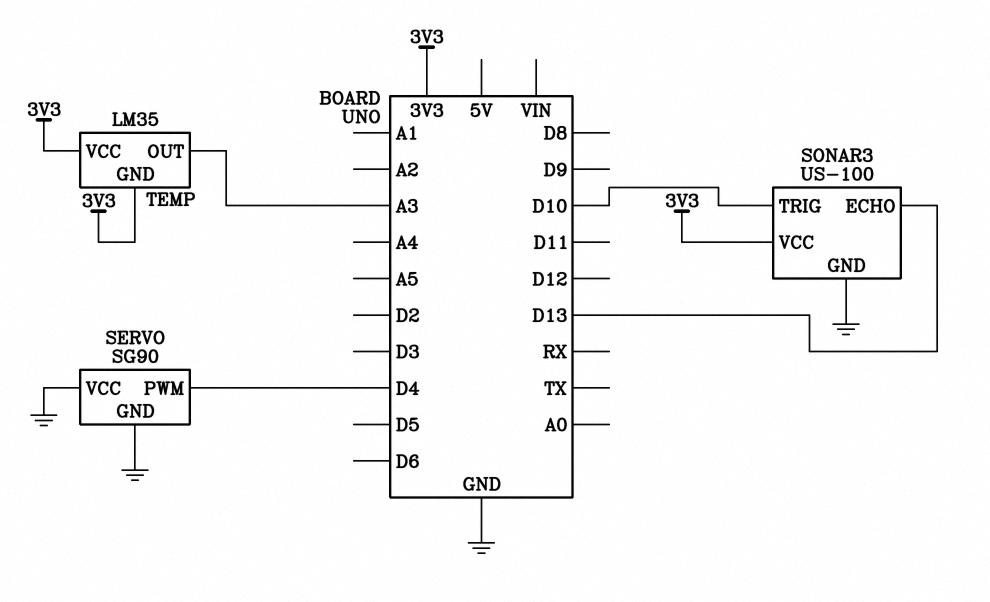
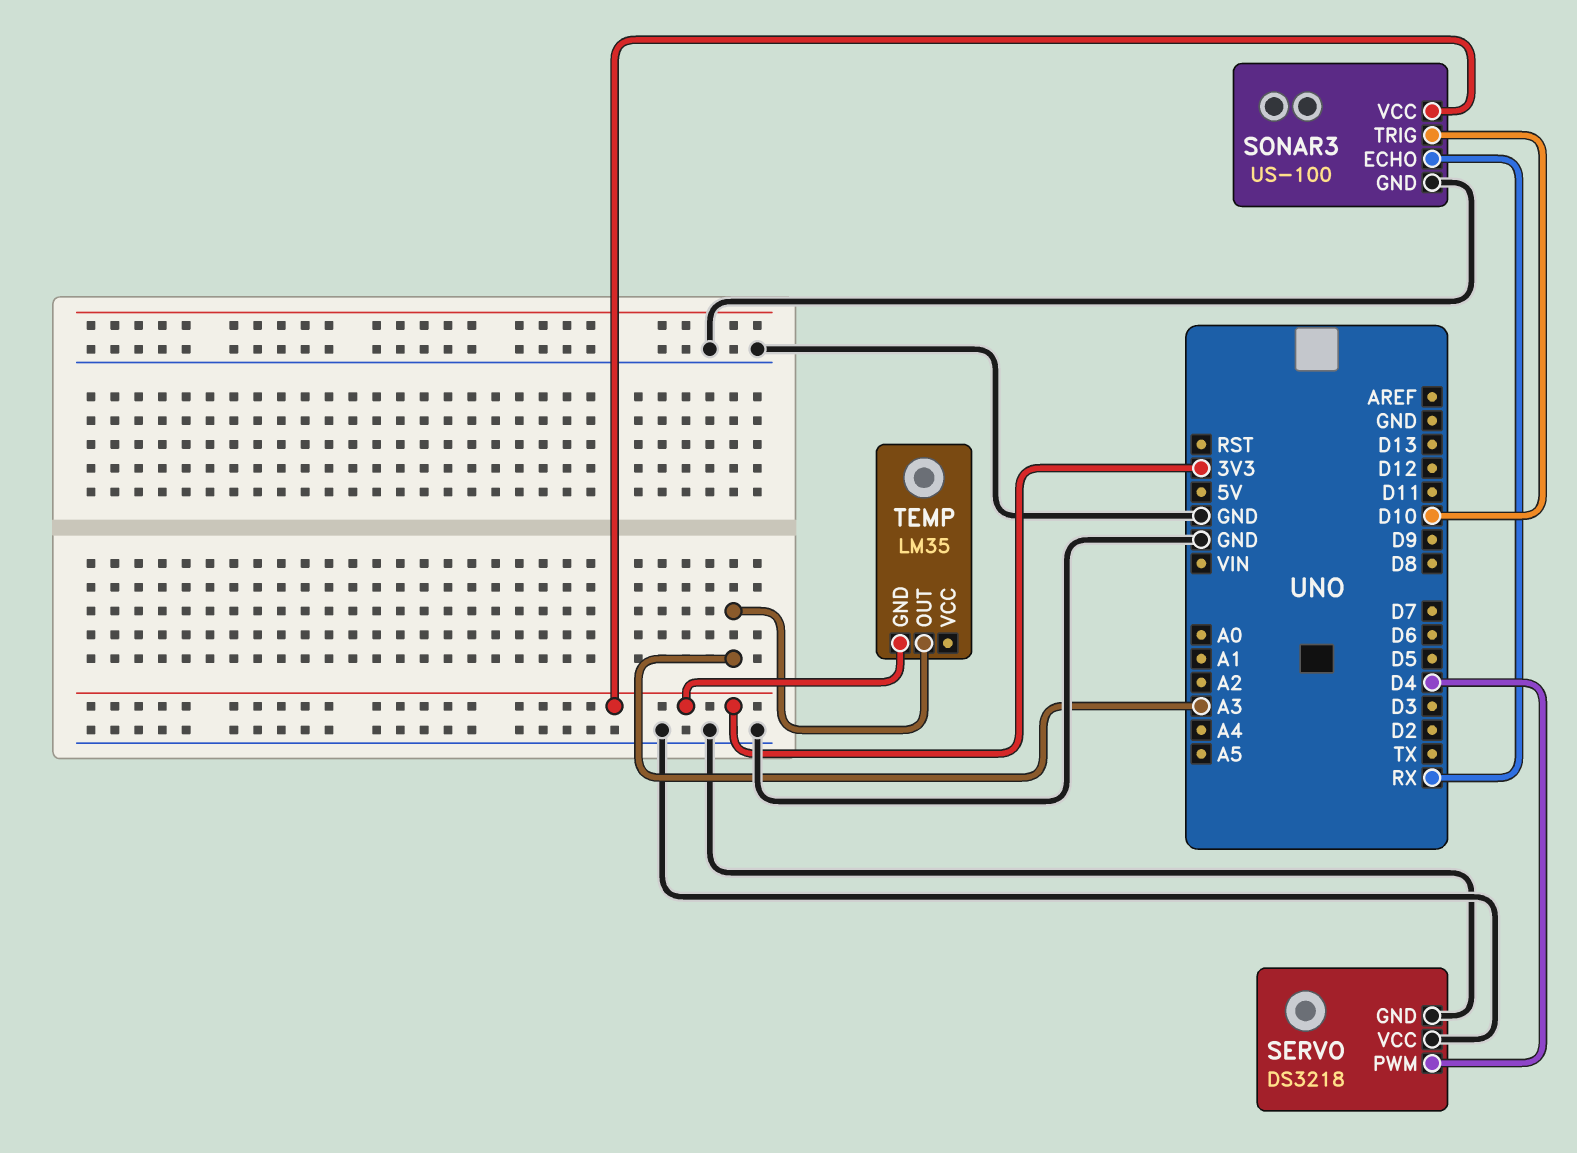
SERVO: SG90 -> DS3218
SONAR3 pin ECHO: D13 -> RX
TEMP pin VCC: 3V3 -> none

